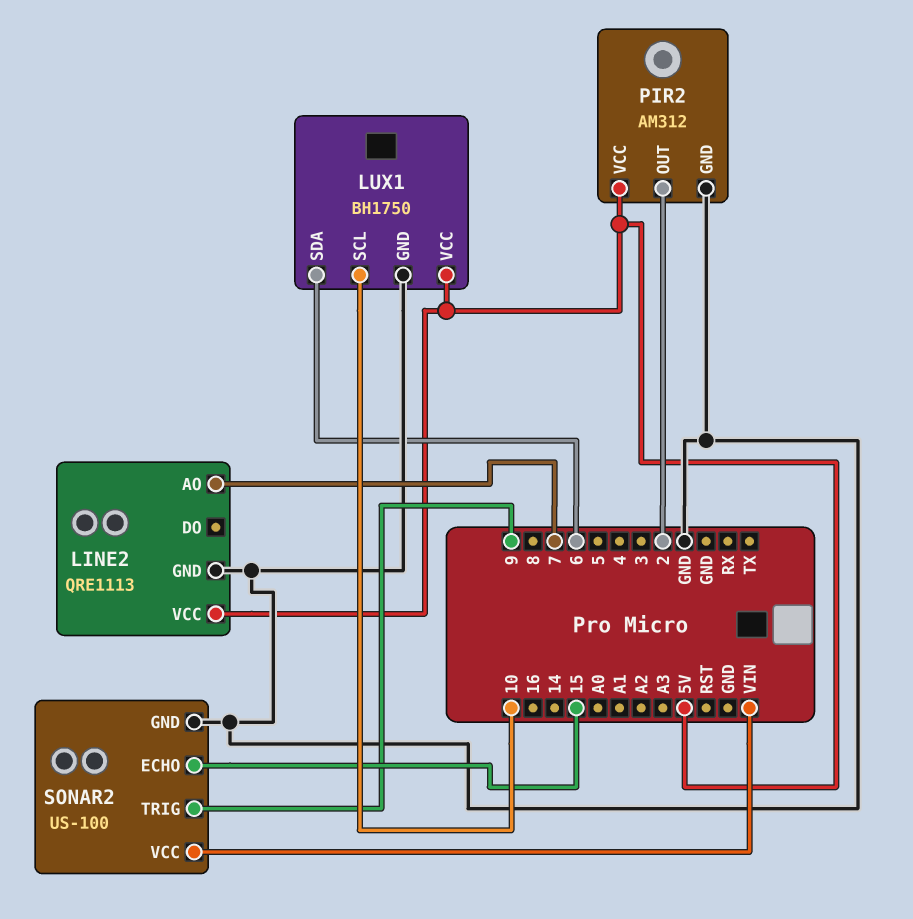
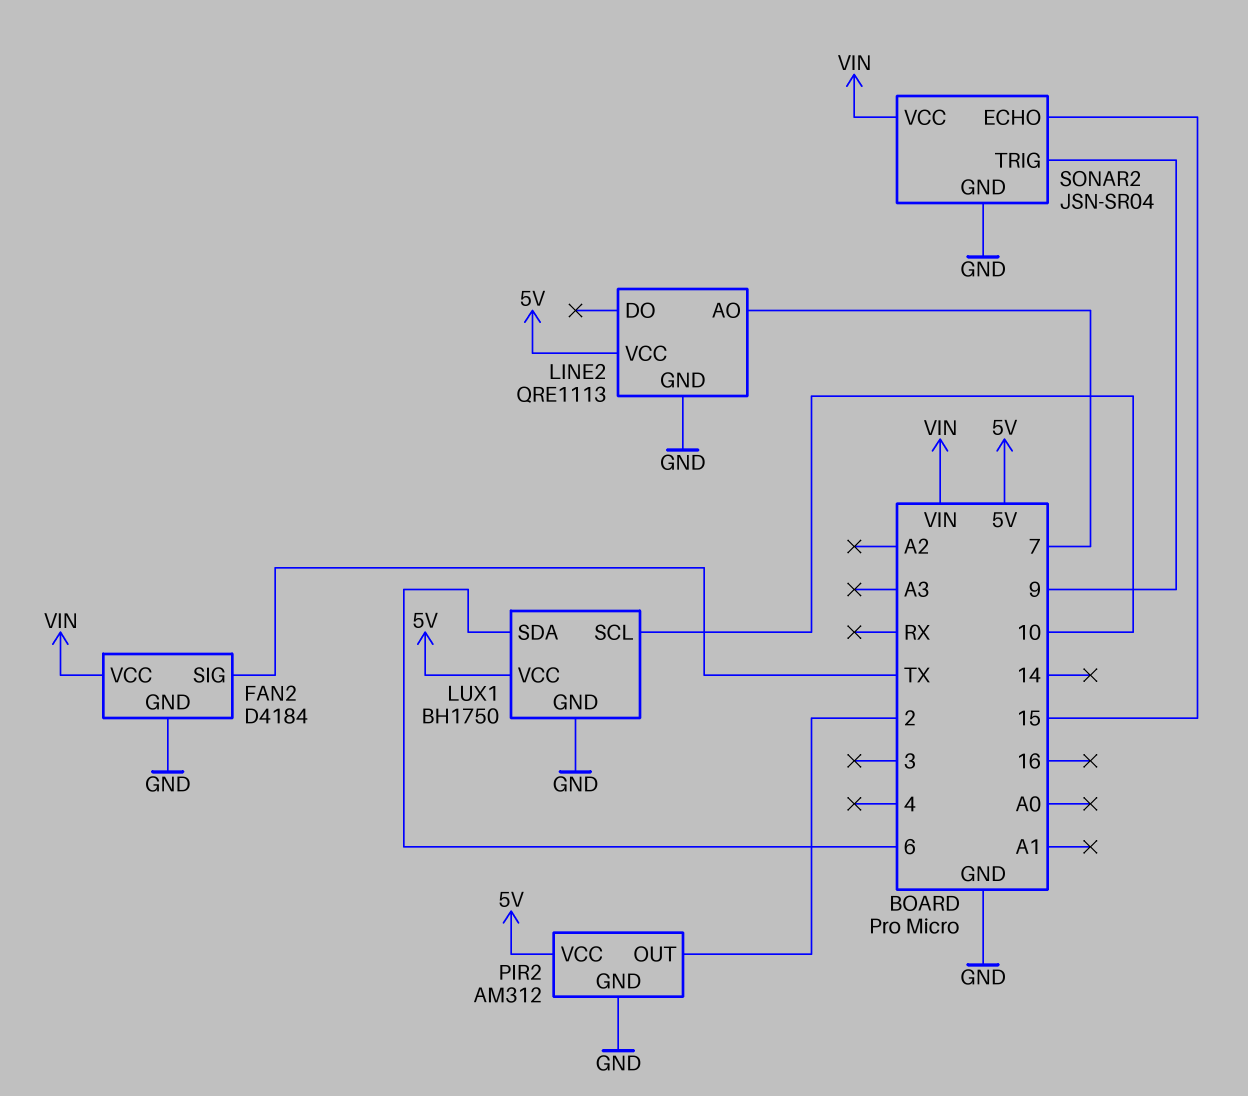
FAN2: none -> D4184
FAN2 pin GND: none -> GND
FAN2 pin SIG: none -> TX
FAN2 pin VCC: none -> VIN
SONAR2: US-100 -> JSN-SR04

